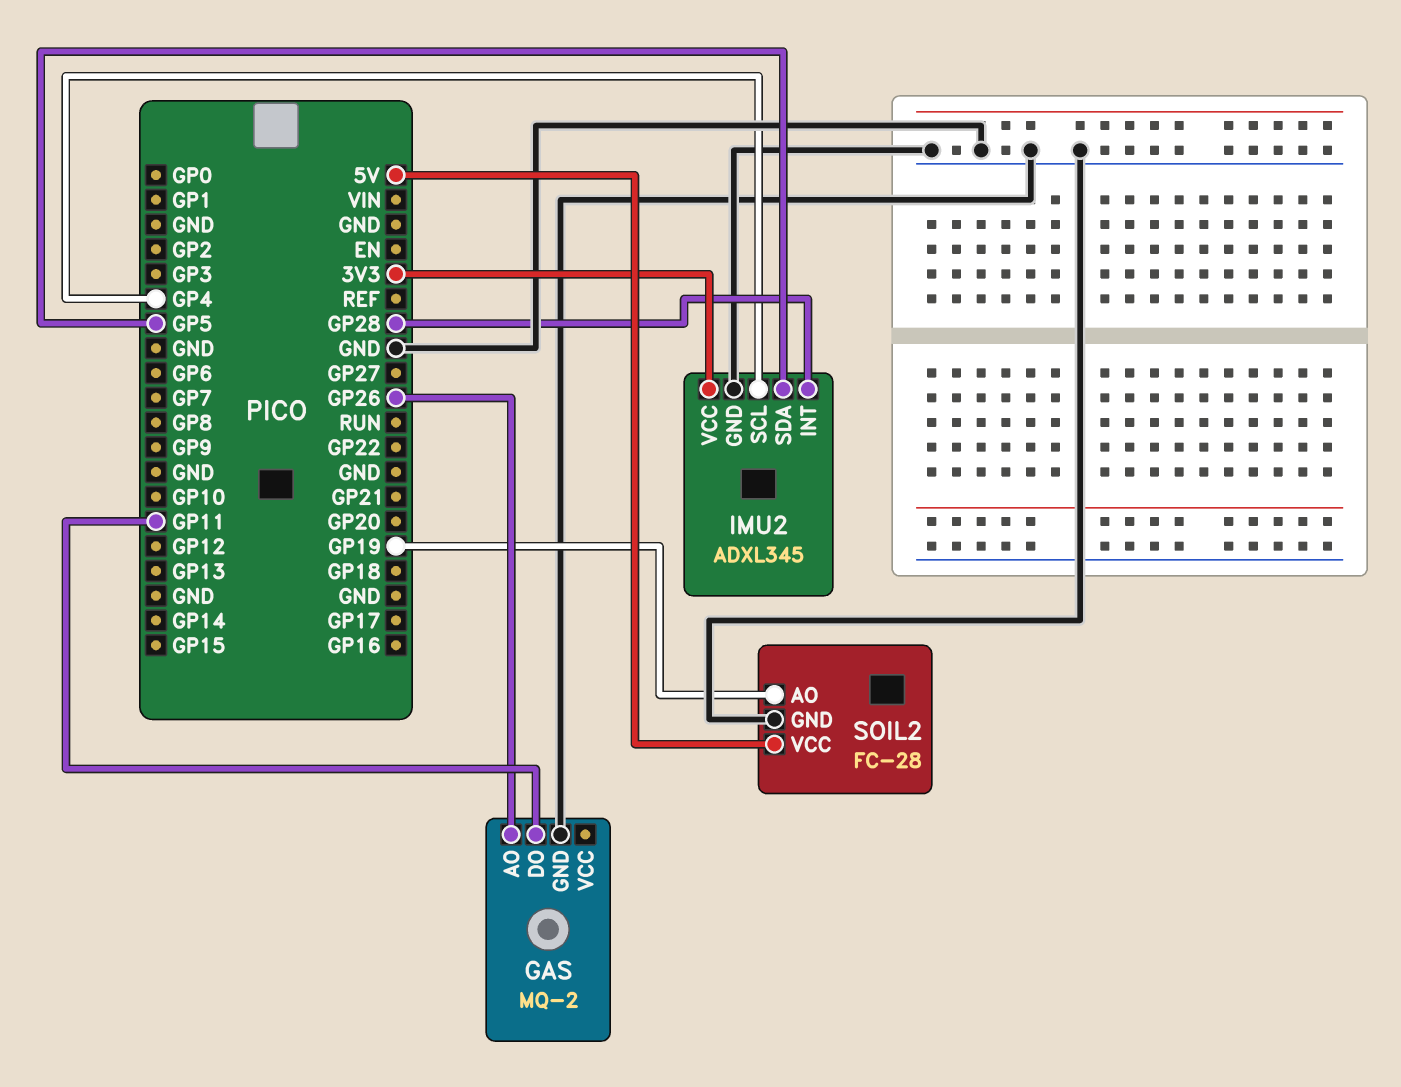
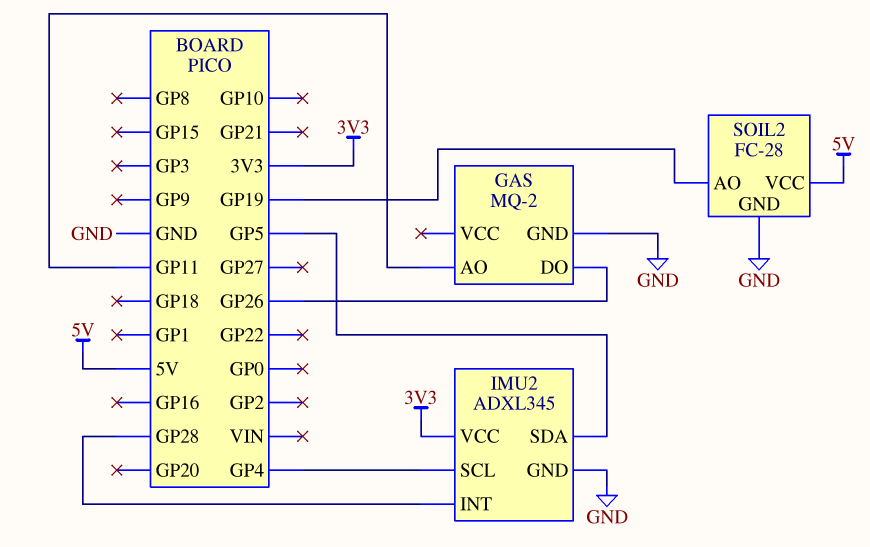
GAS pin AO: GP26 -> GP11
GAS pin DO: GP11 -> GP26

